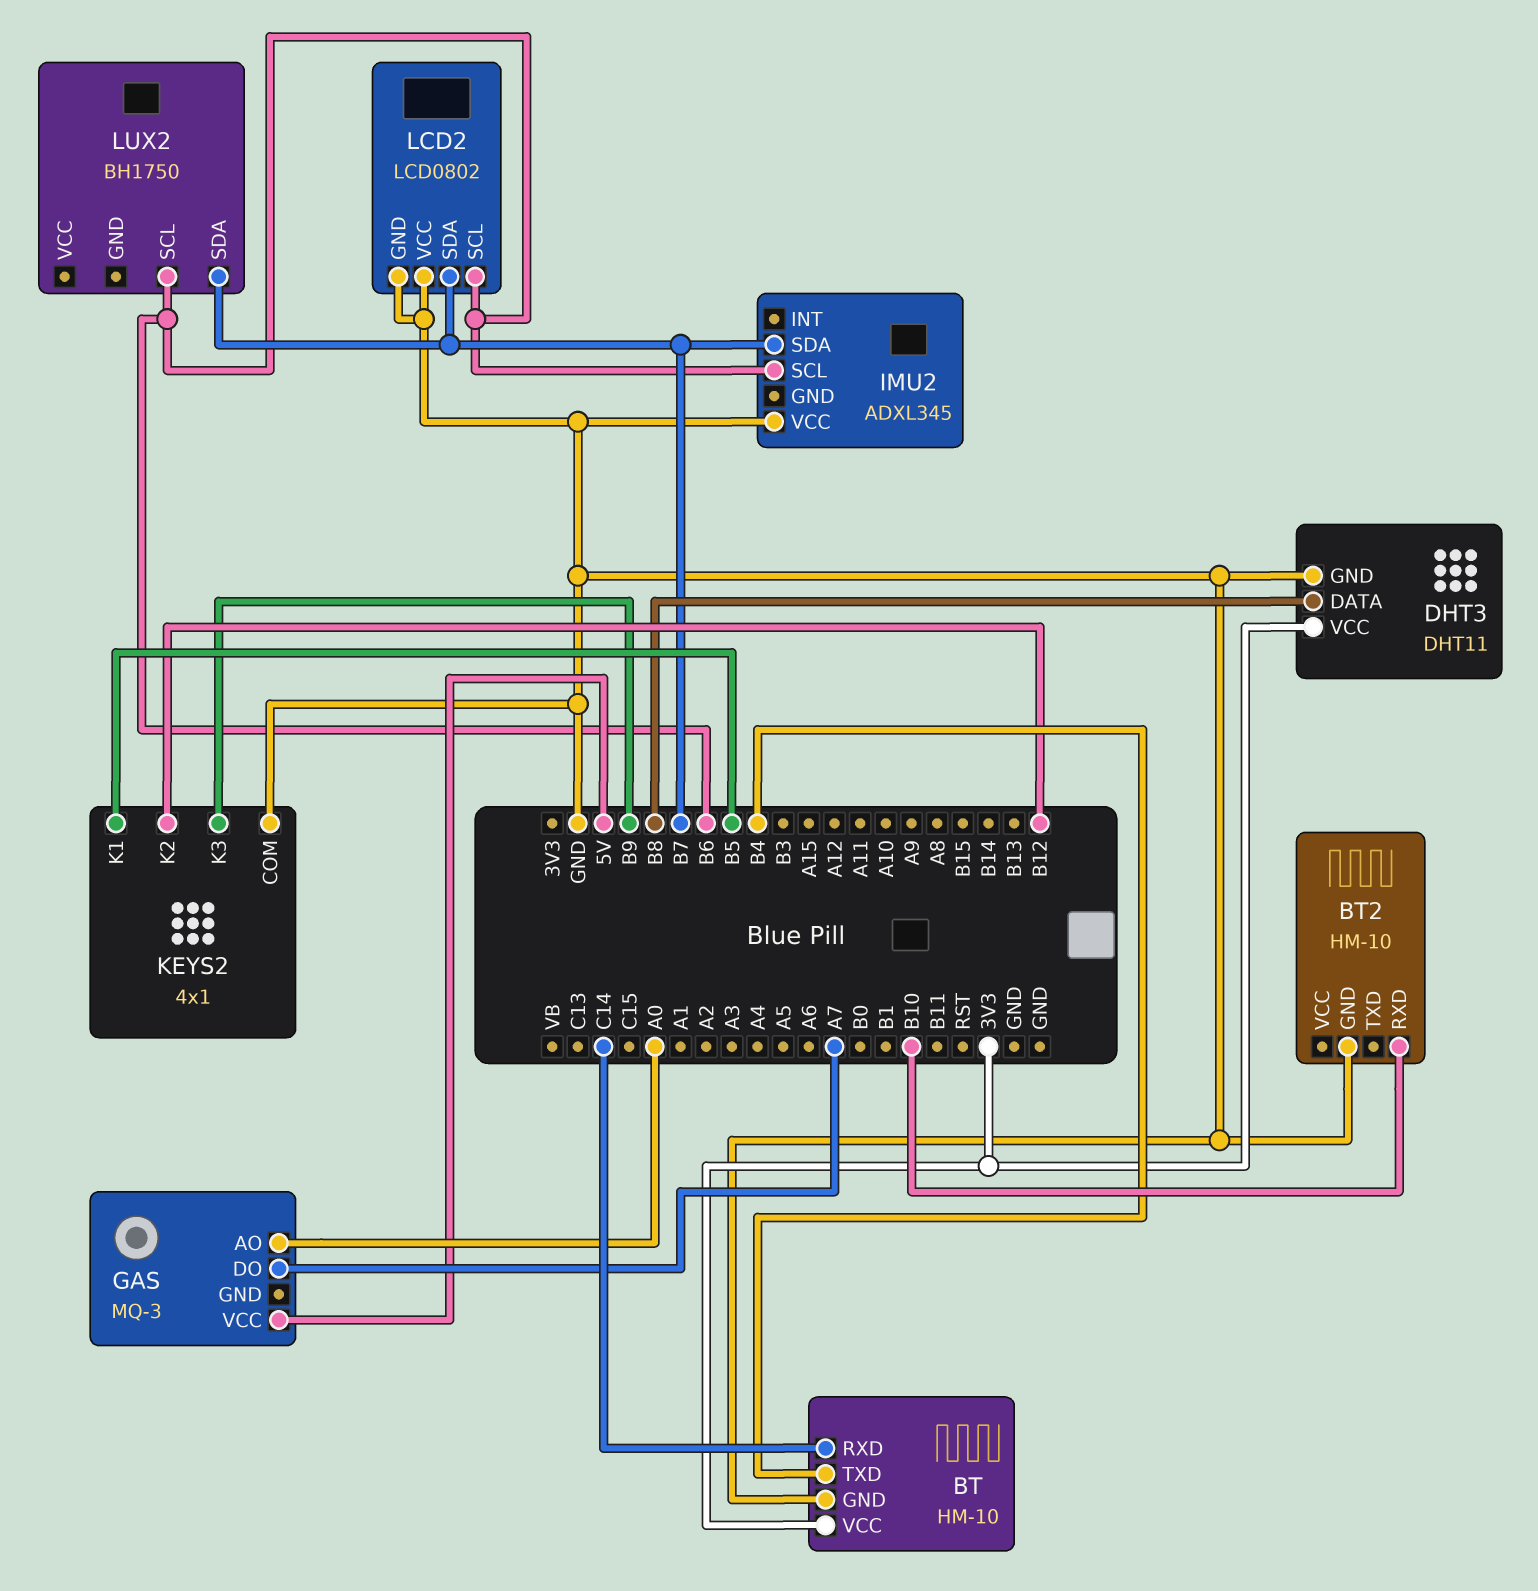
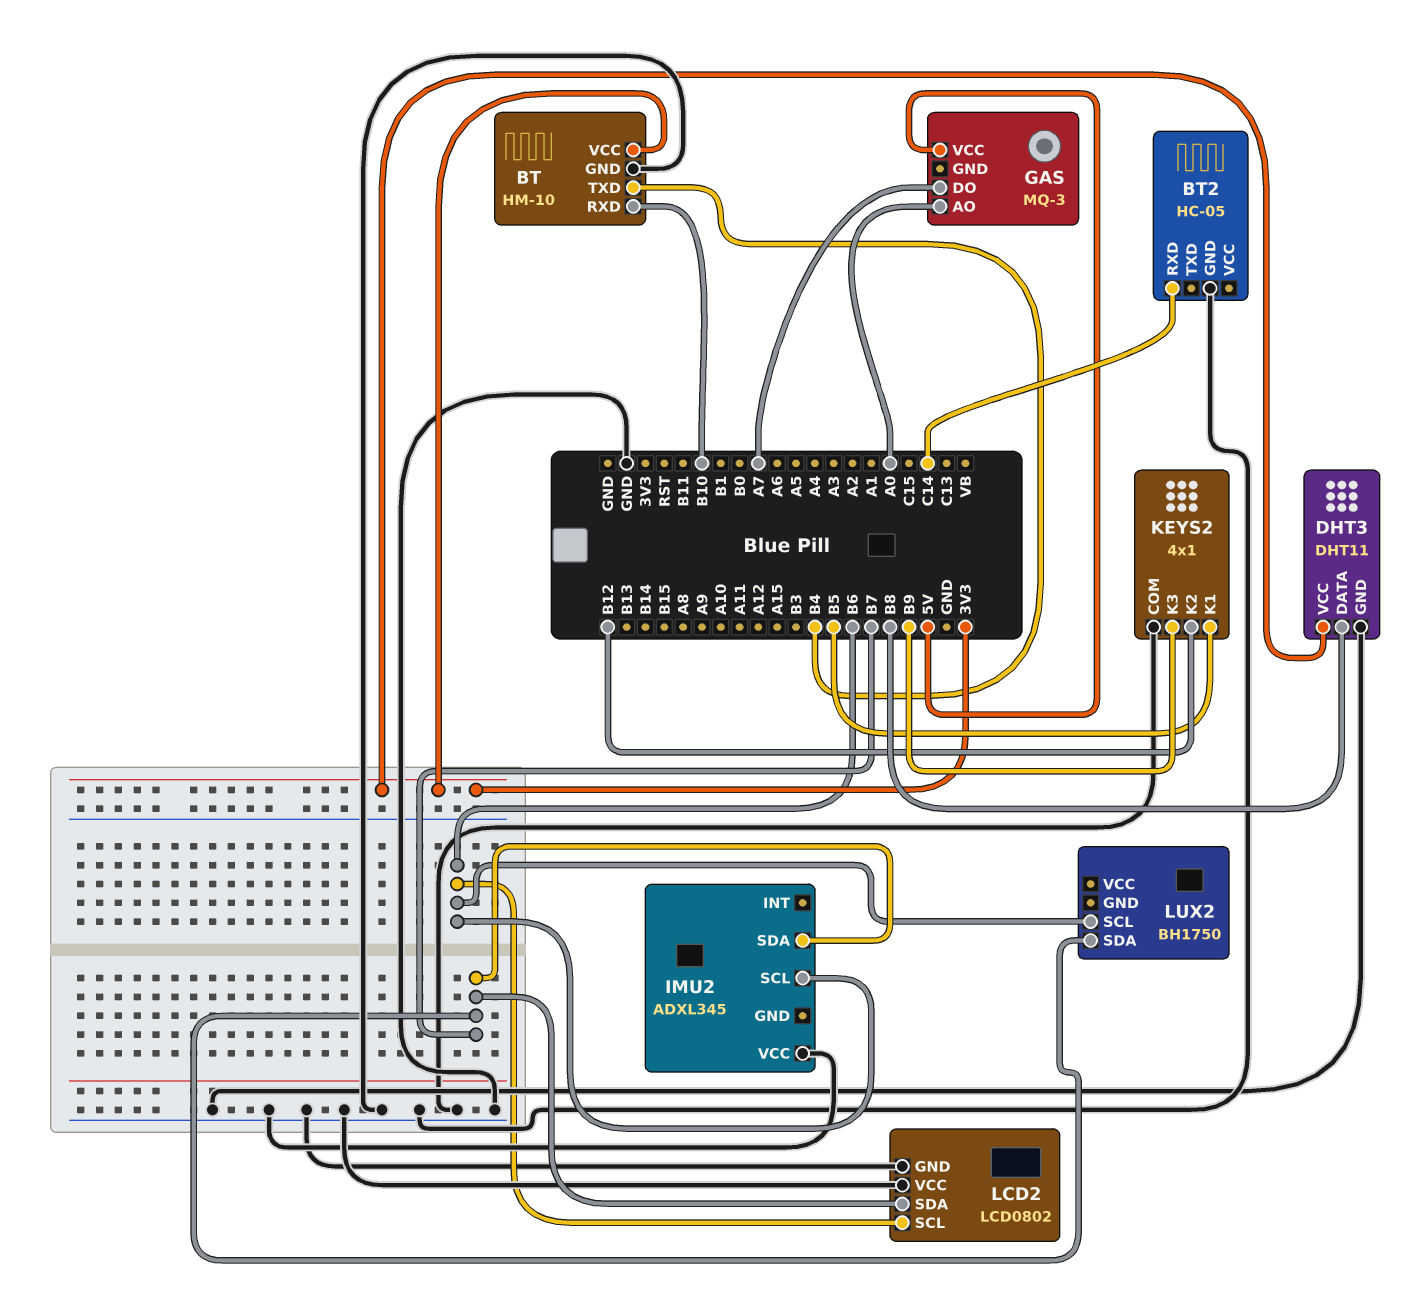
BT pin RXD: C14 -> B10
BT2: HM-10 -> HC-05
BT2 pin RXD: B10 -> C14

